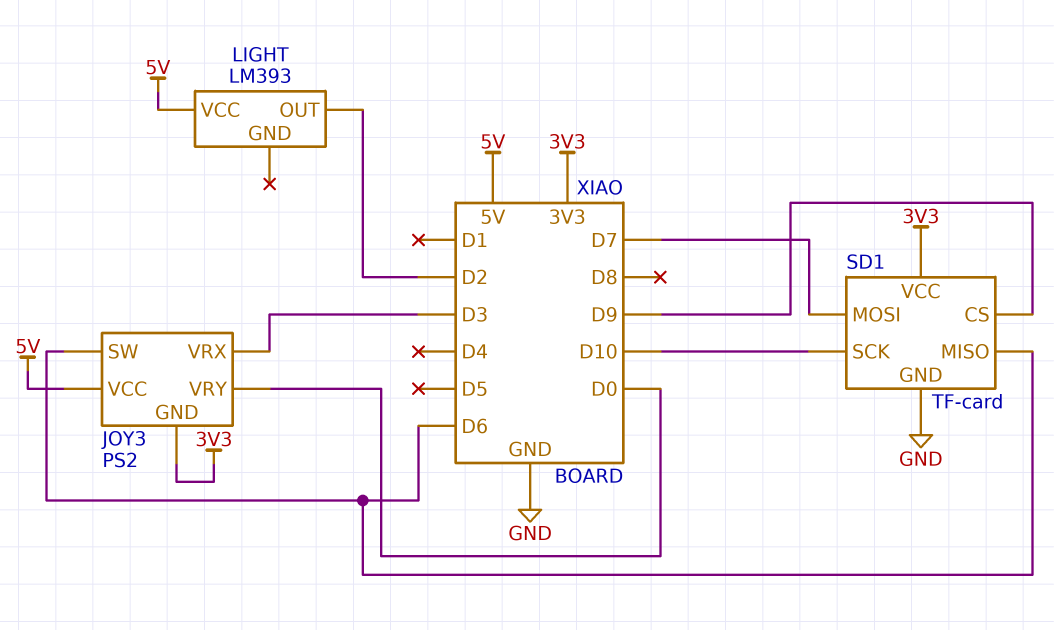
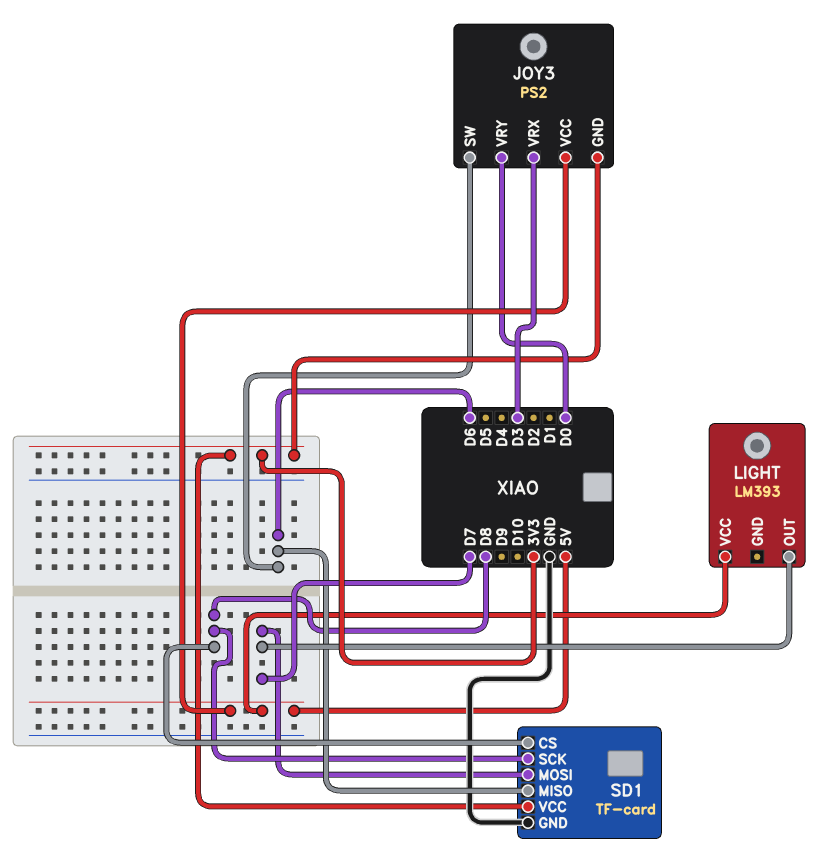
LIGHT pin OUT: D2 -> D7
SD1 pin CS: D9 -> D8
SD1 pin SCK: D10 -> D8

